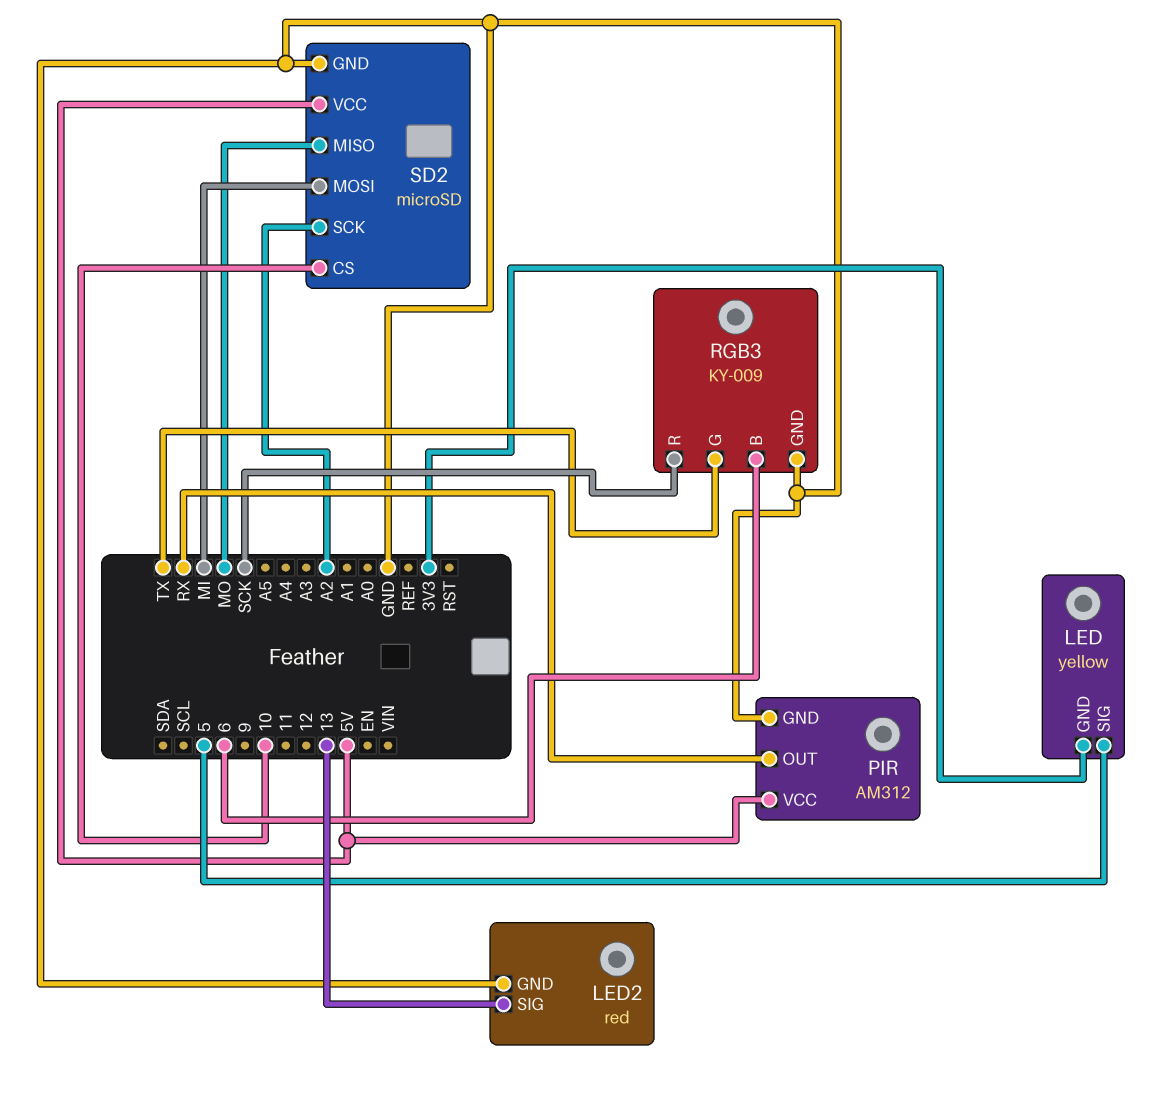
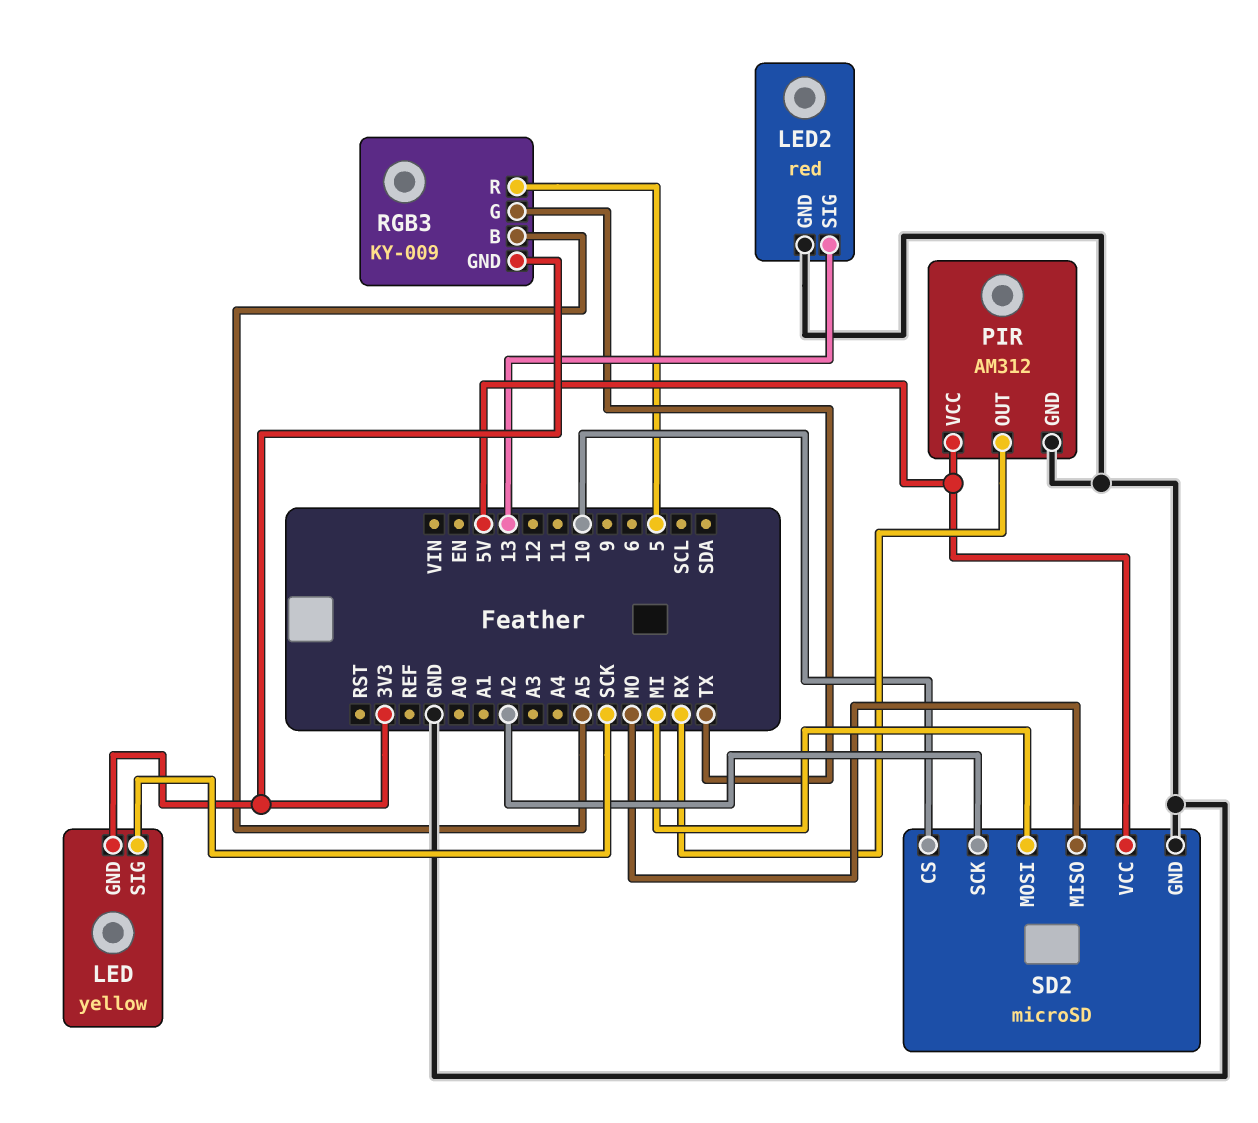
LED pin SIG: 5 -> SCK
RGB3 pin B: 6 -> A5
RGB3 pin GND: GND -> 3V3
RGB3 pin R: SCK -> 5

